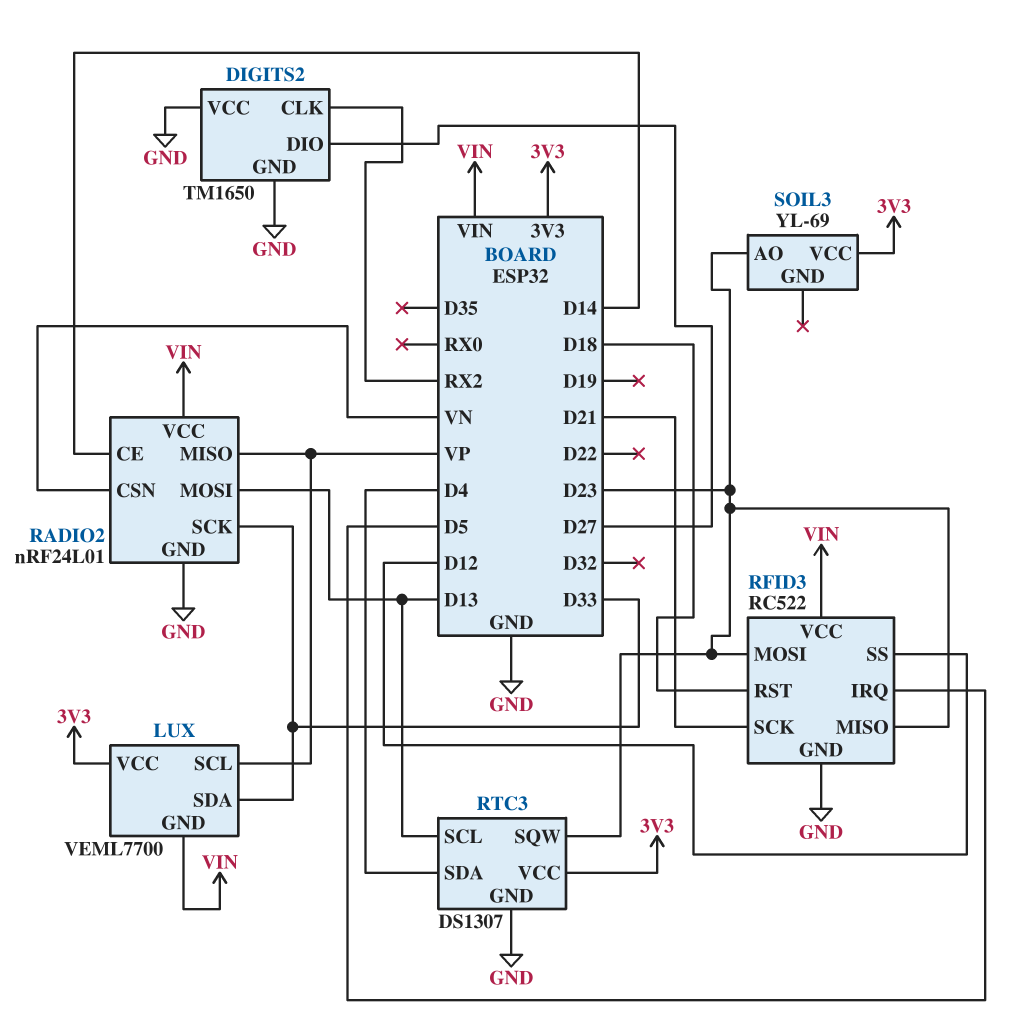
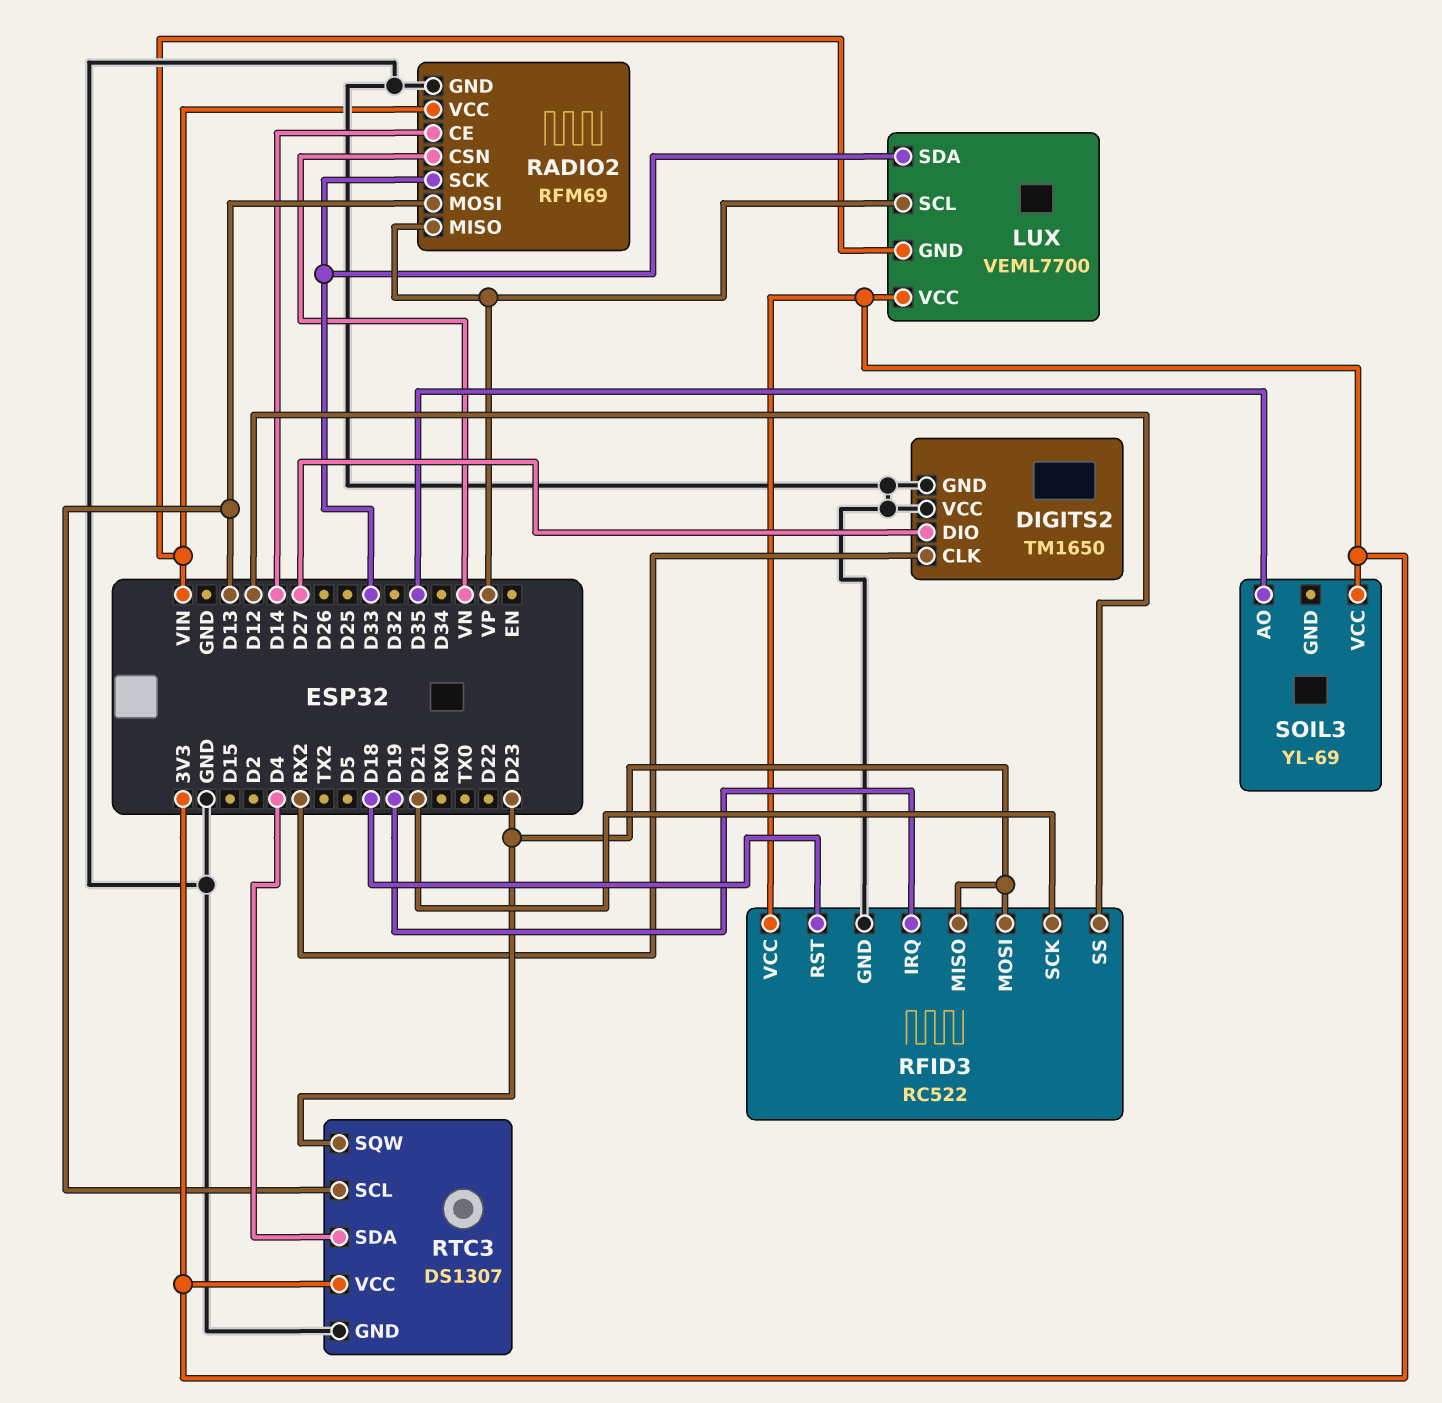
RADIO2: nRF24L01 -> RFM69
RFID3 pin IRQ: D5 -> D19
RFID3 pin VCC: VIN -> 3V3
SOIL3 pin AO: D23 -> D35

